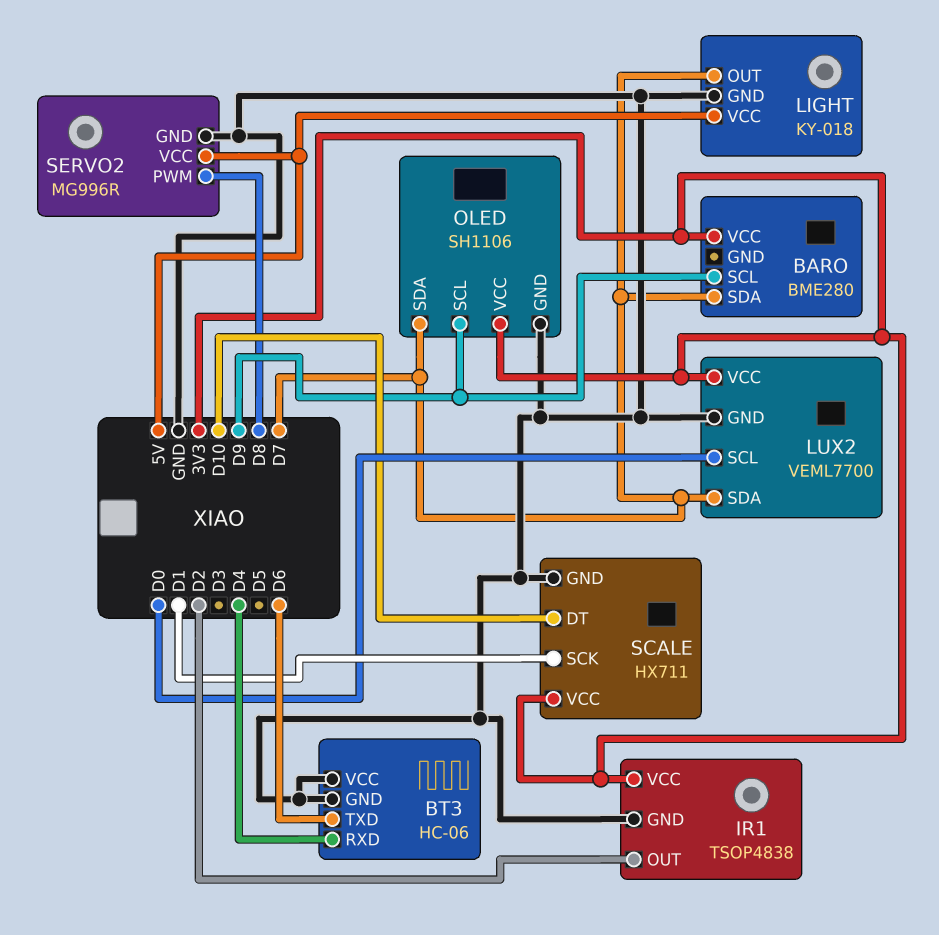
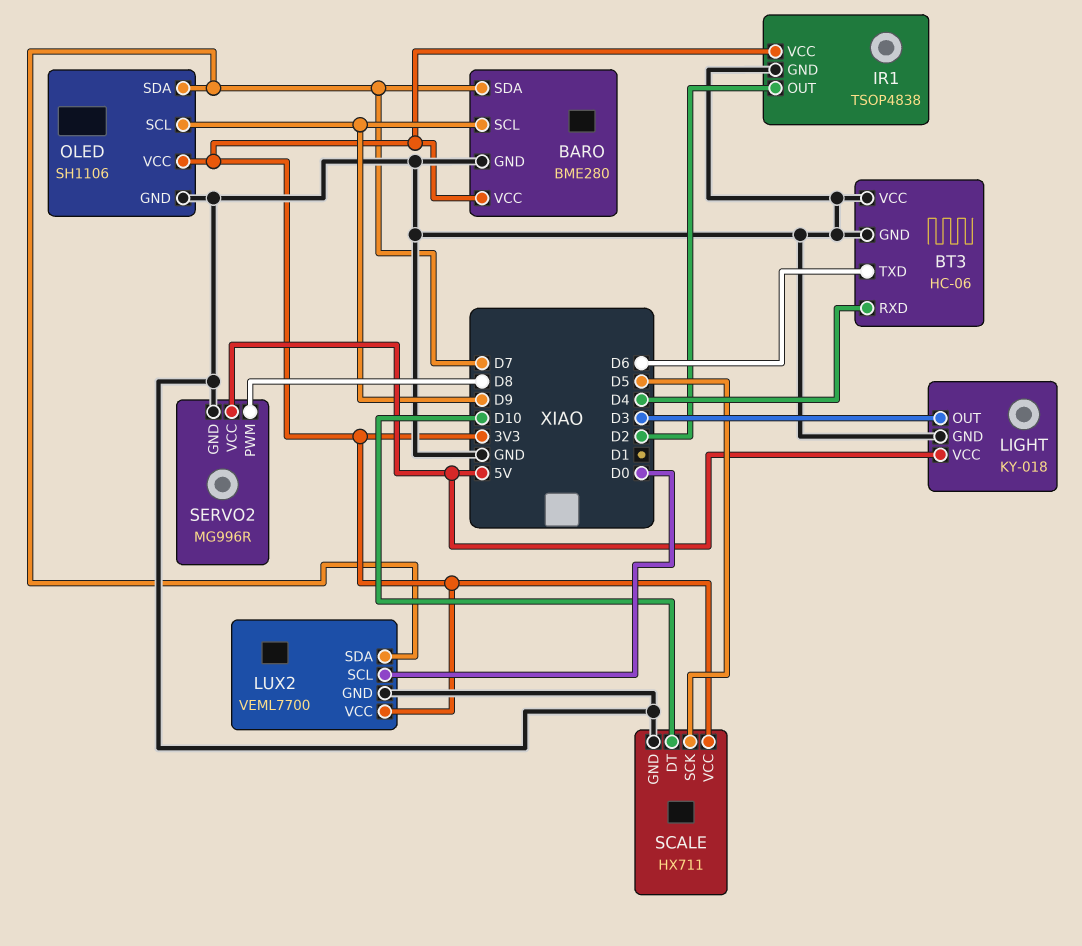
BARO pin GND: none -> GND
LIGHT pin OUT: D7 -> D3
SCALE pin SCK: D1 -> D5

